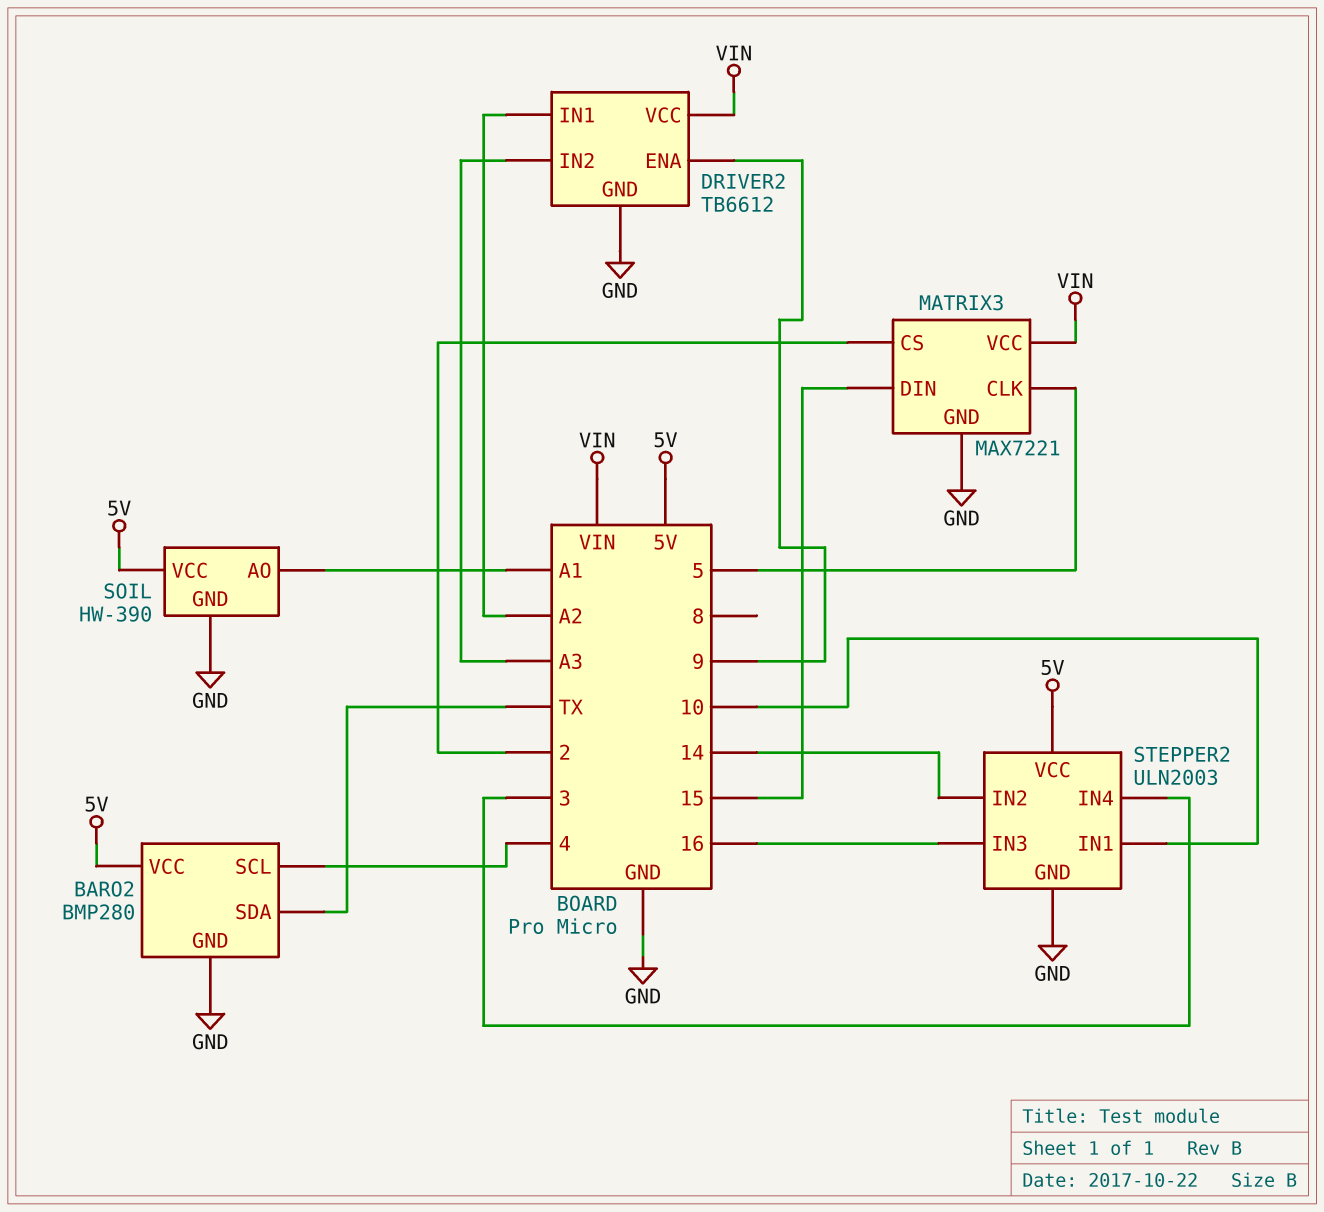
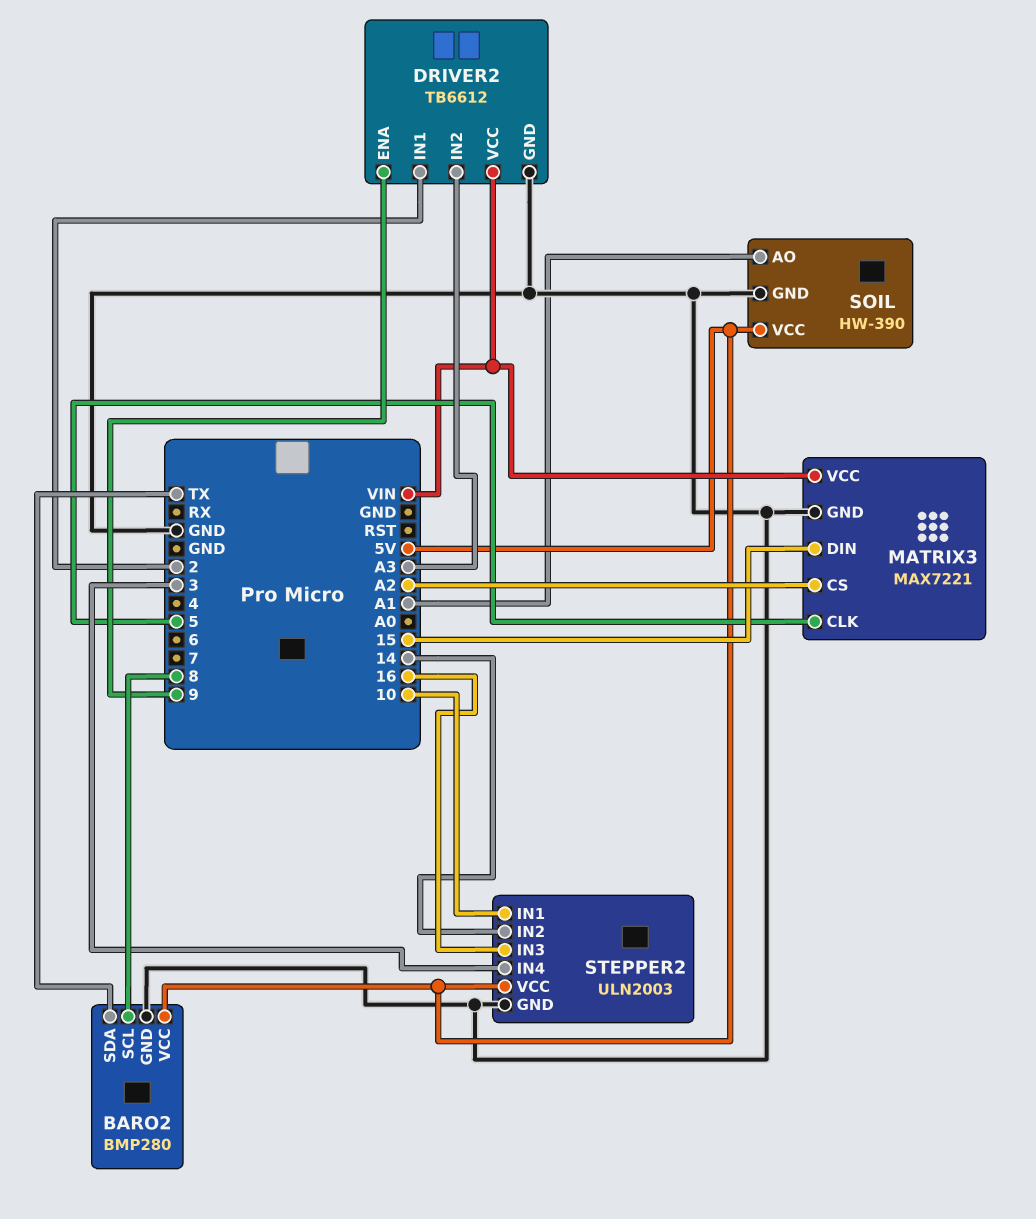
BARO2 pin SCL: 4 -> 8
DRIVER2 pin IN1: A2 -> 2
MATRIX3 pin CS: 2 -> A2

